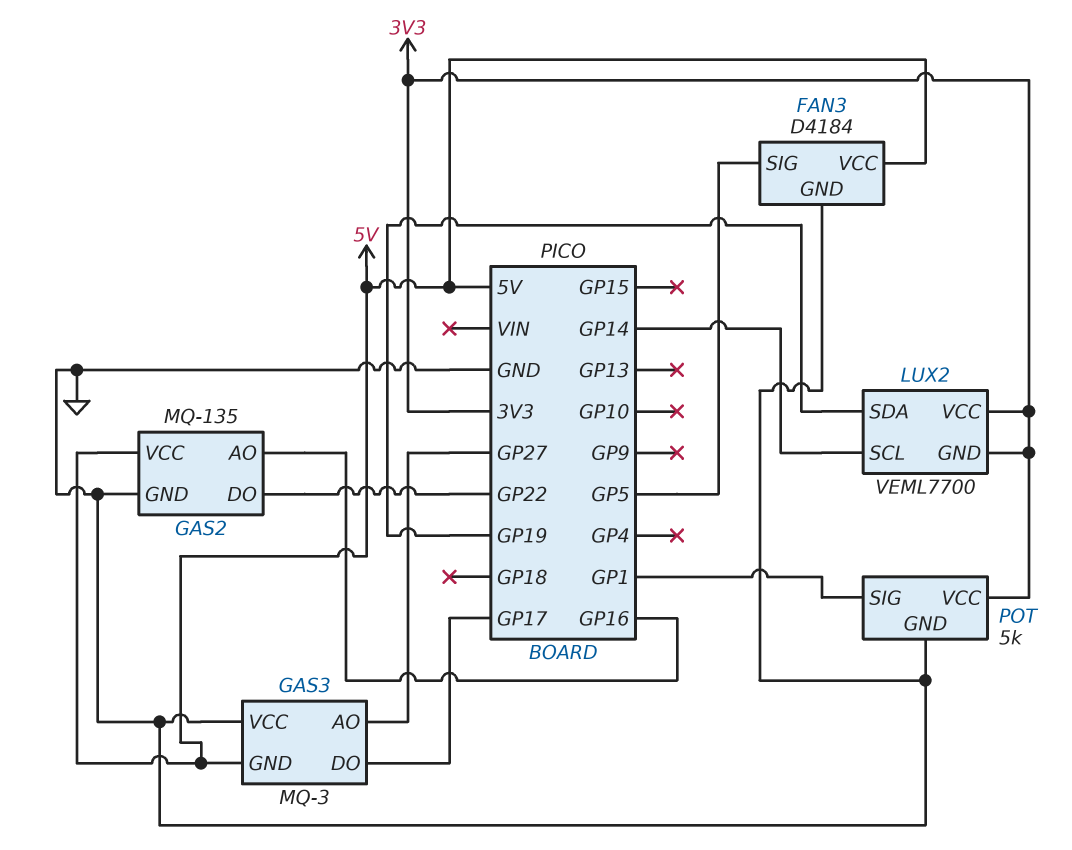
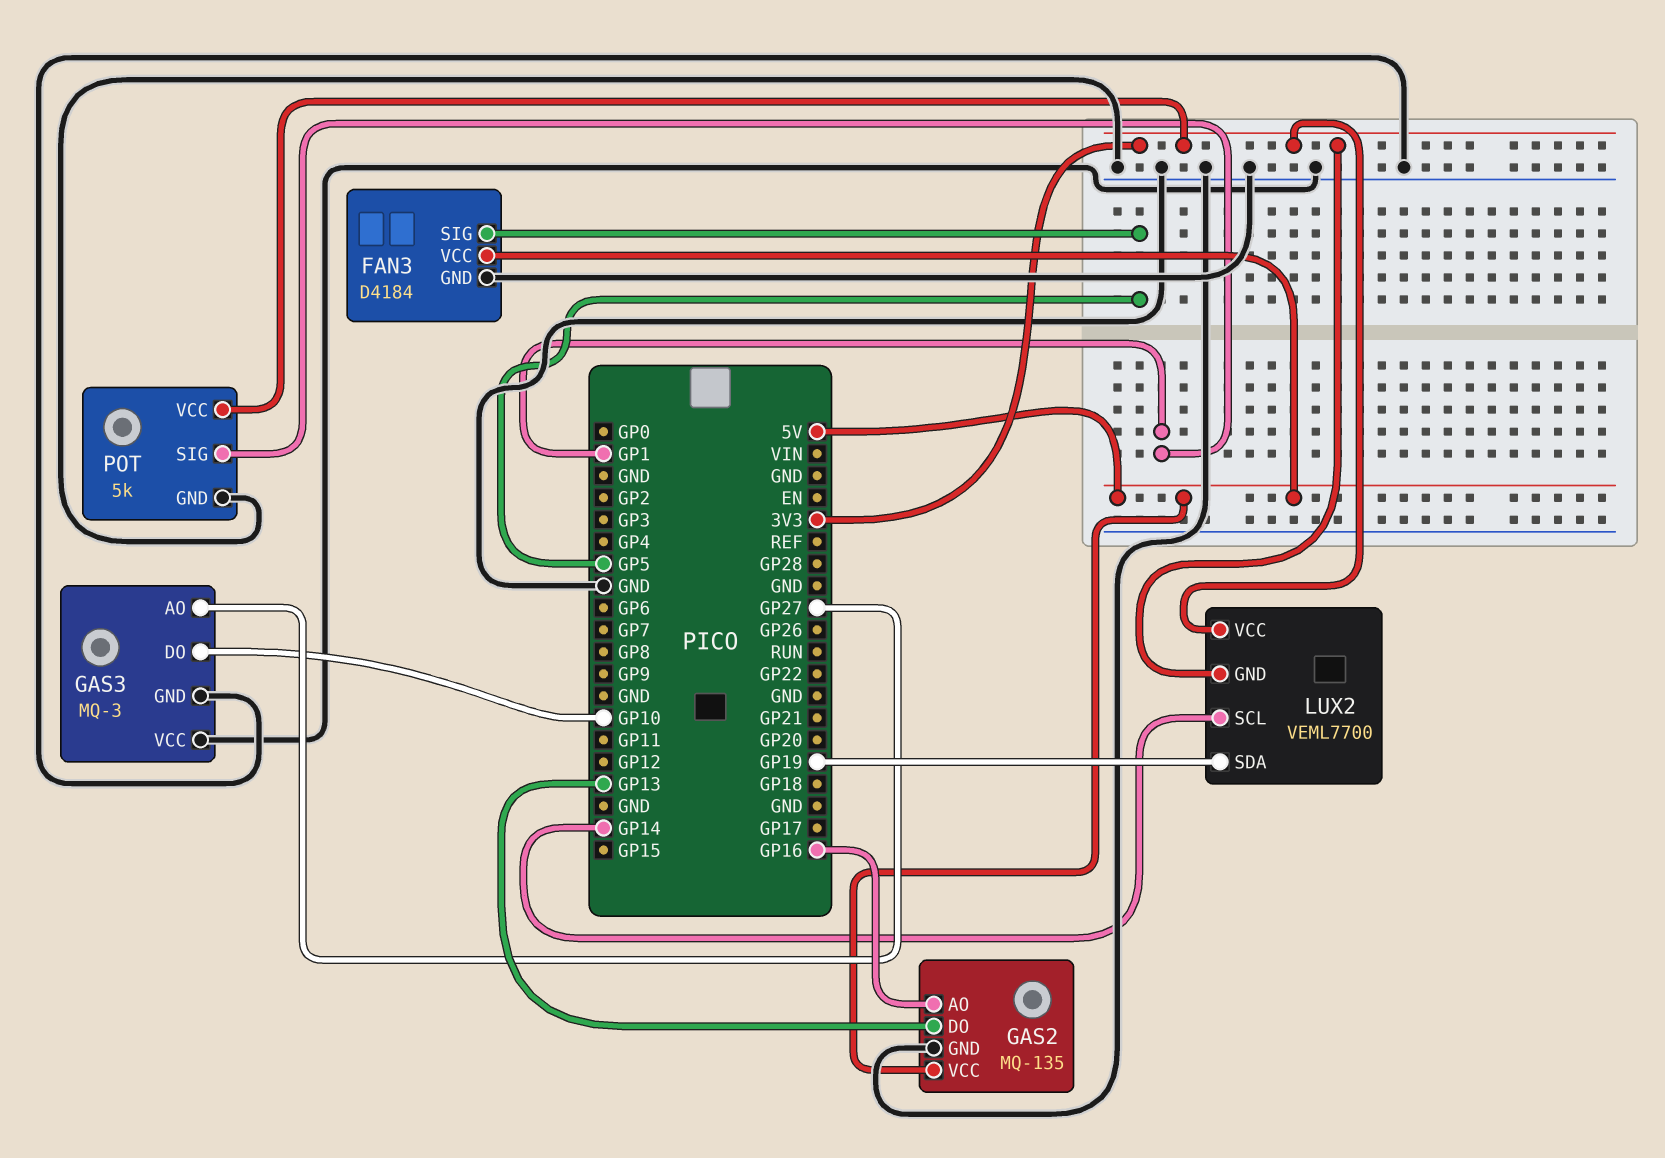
GAS2 pin DO: GP22 -> GP13
GAS3 pin DO: GP17 -> GP10
GAS3 pin GND: 5V -> GND

